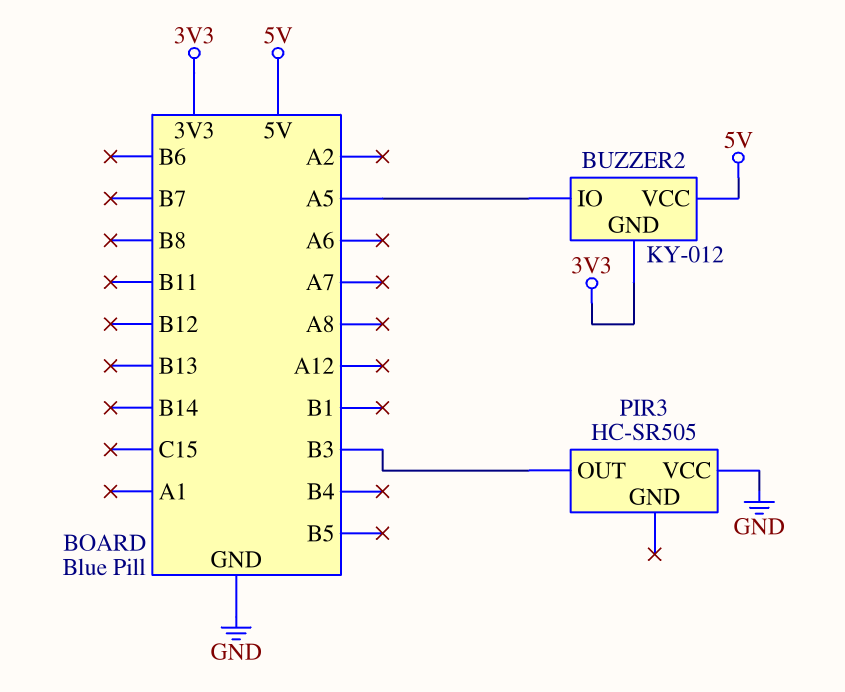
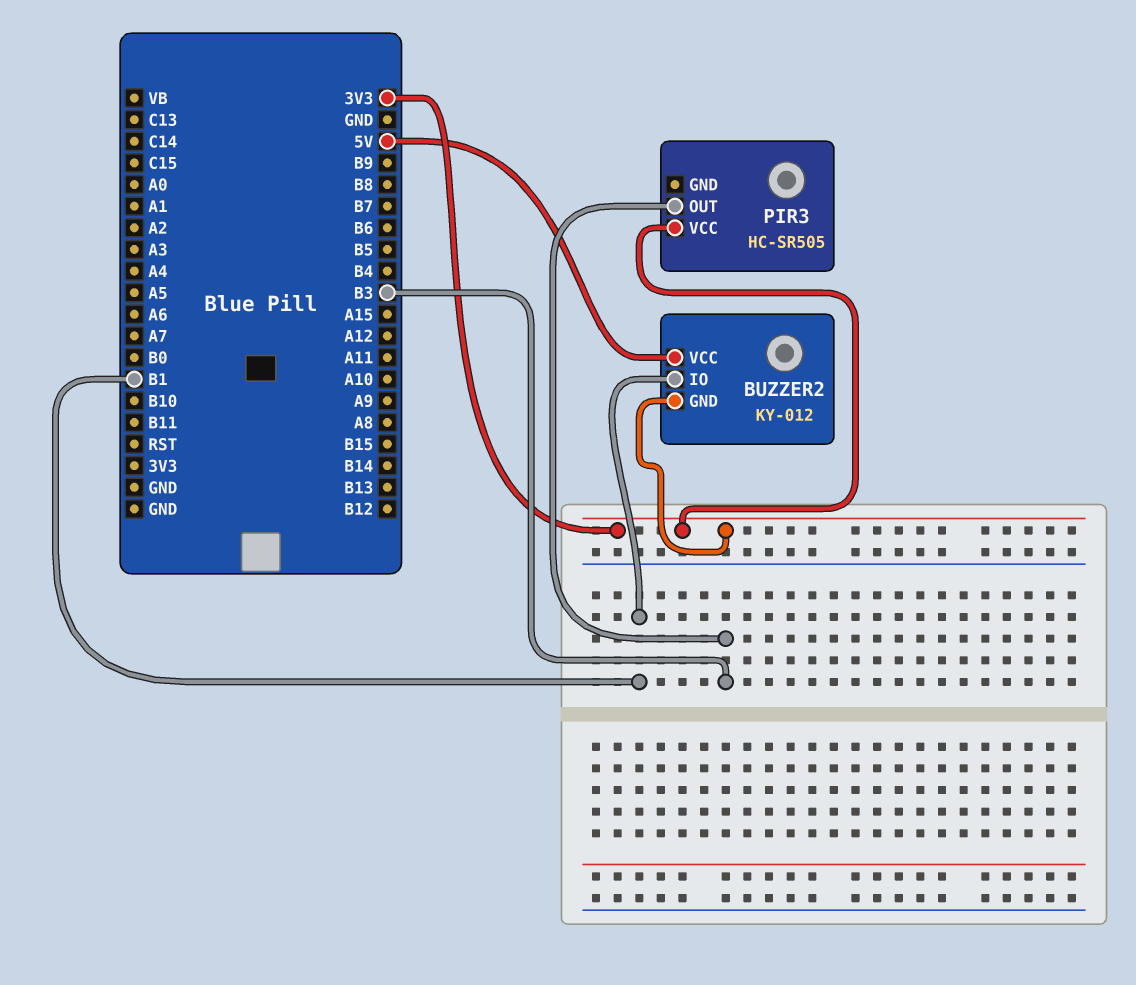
BUZZER2 pin IO: A5 -> B1
PIR3 pin VCC: GND -> 3V3

